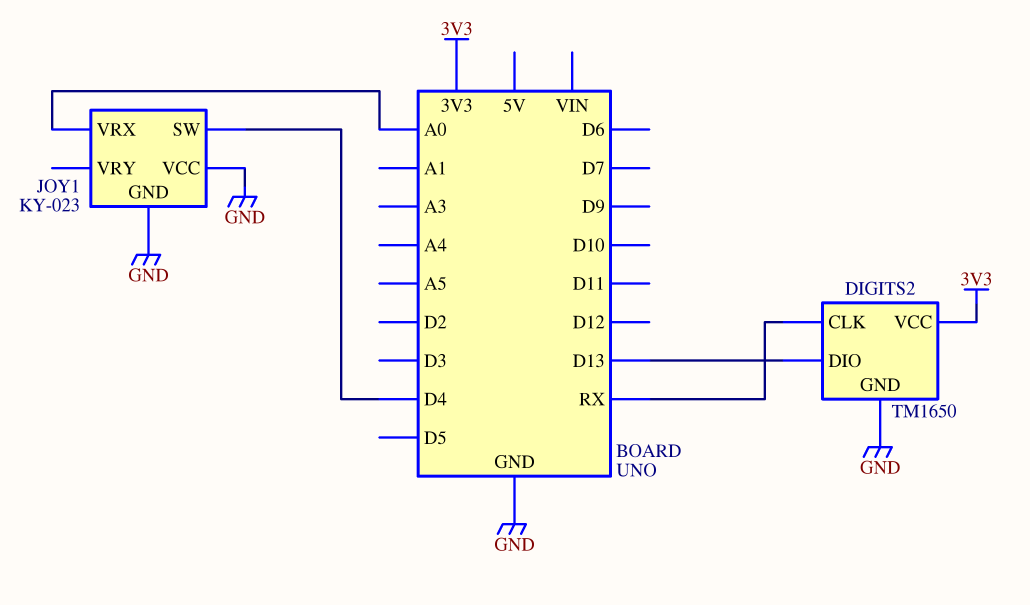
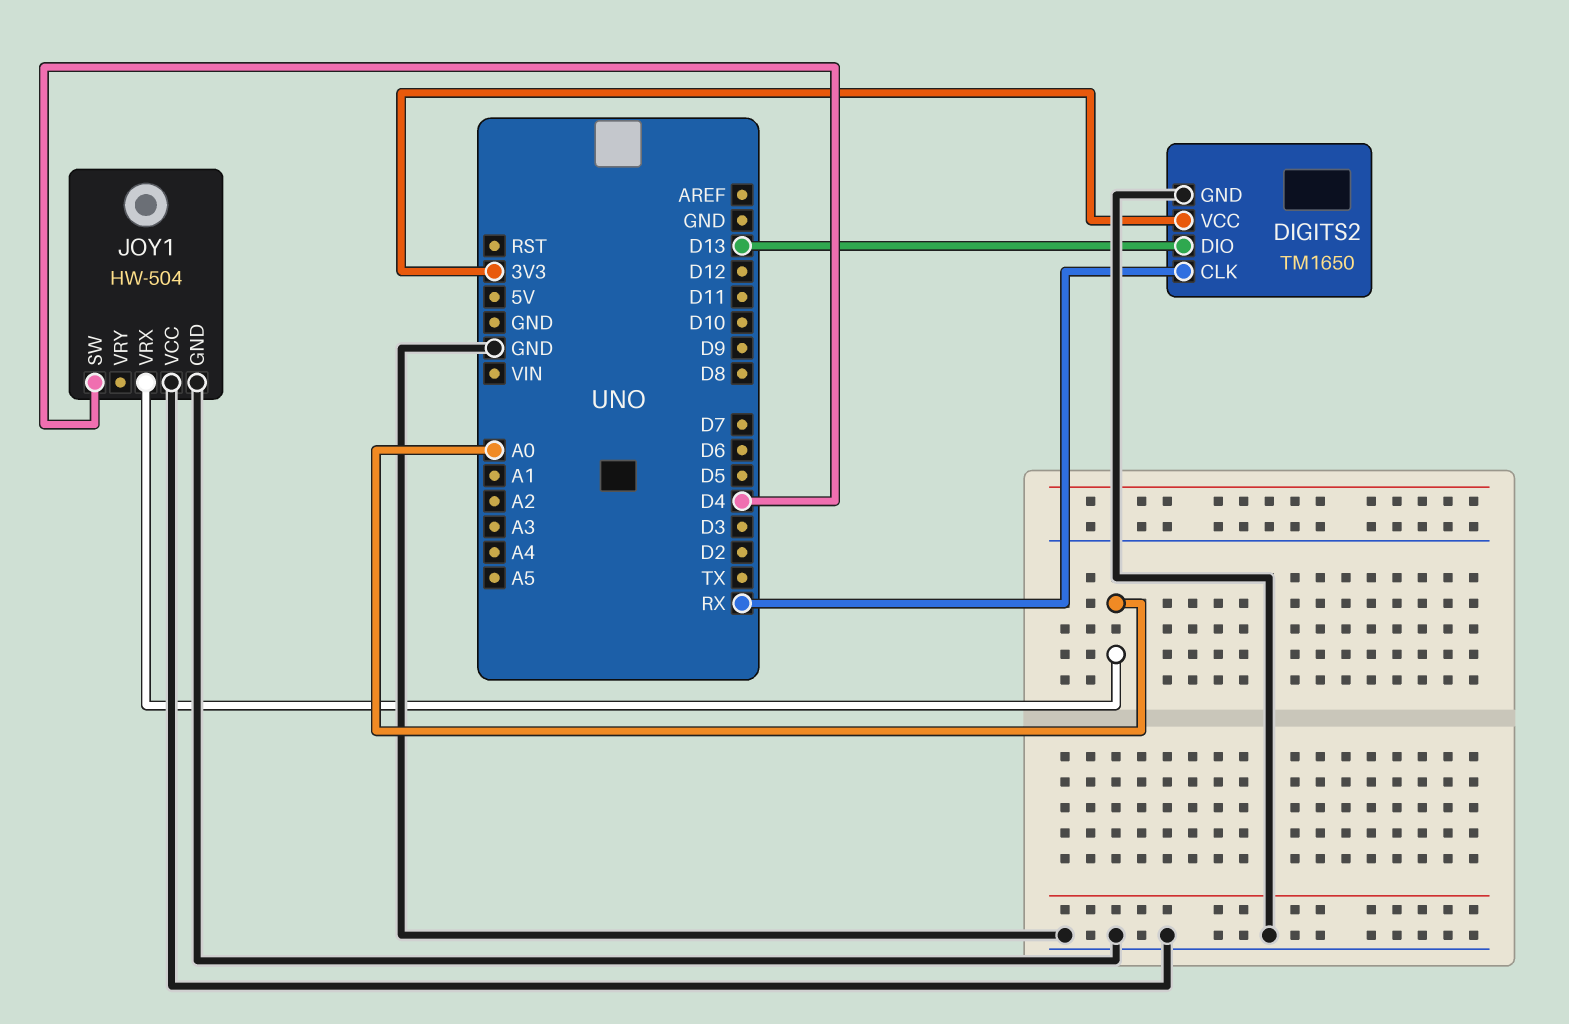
JOY1: KY-023 -> HW-504

